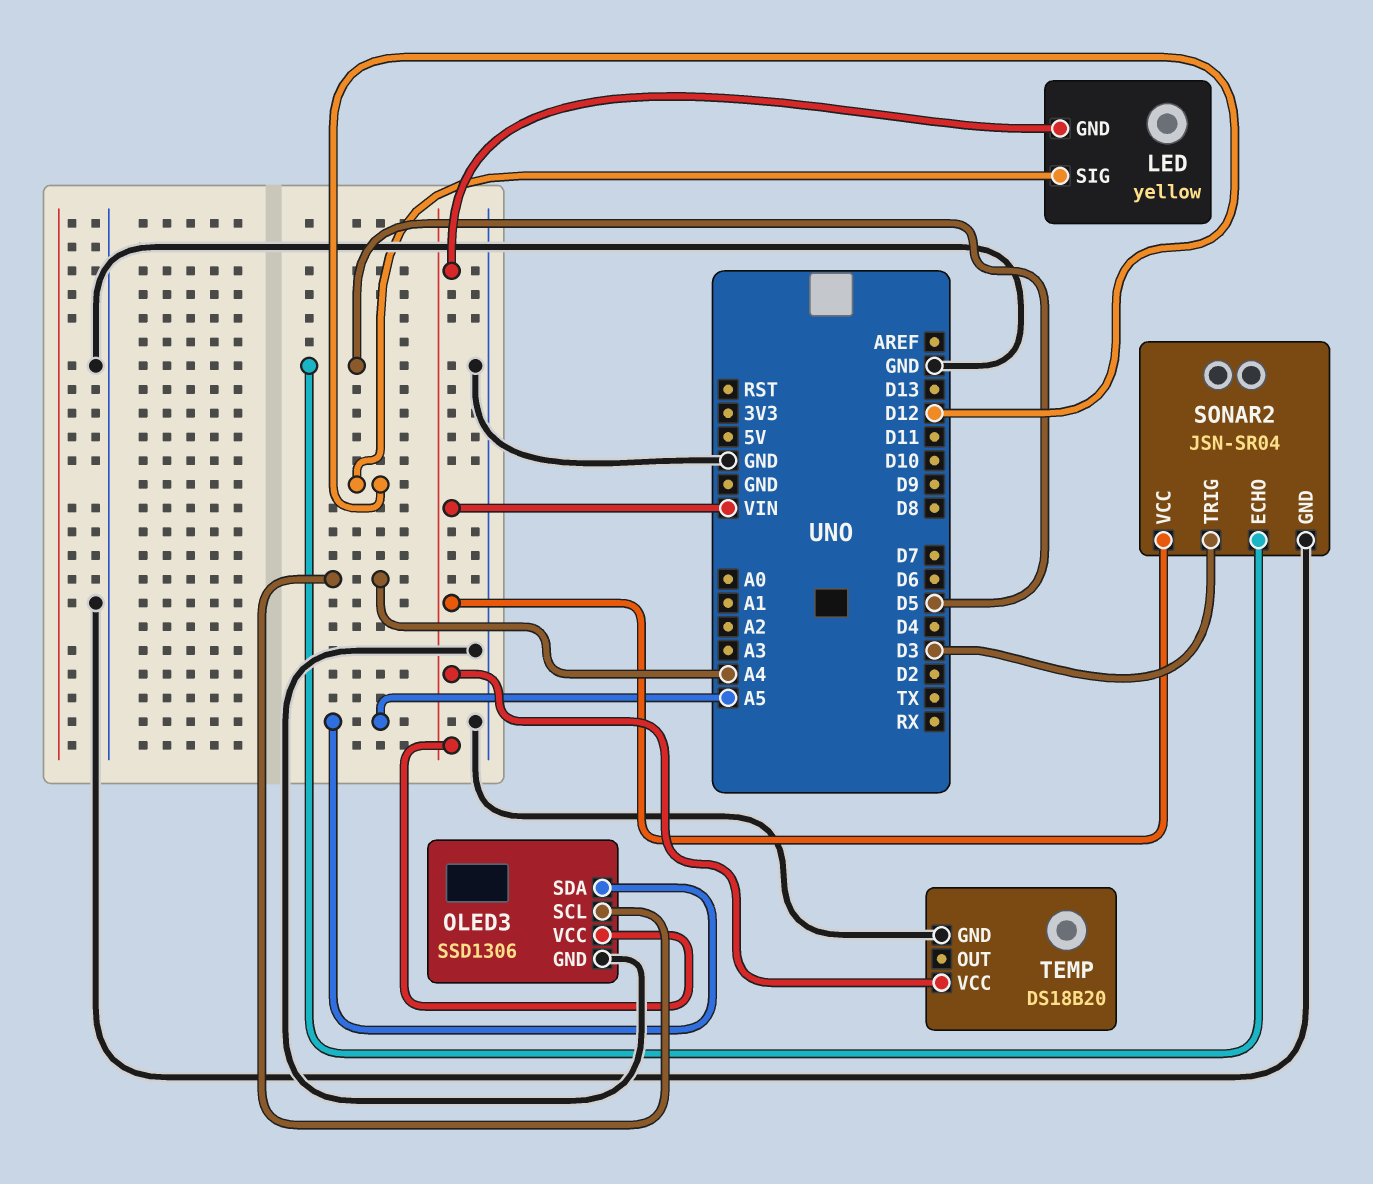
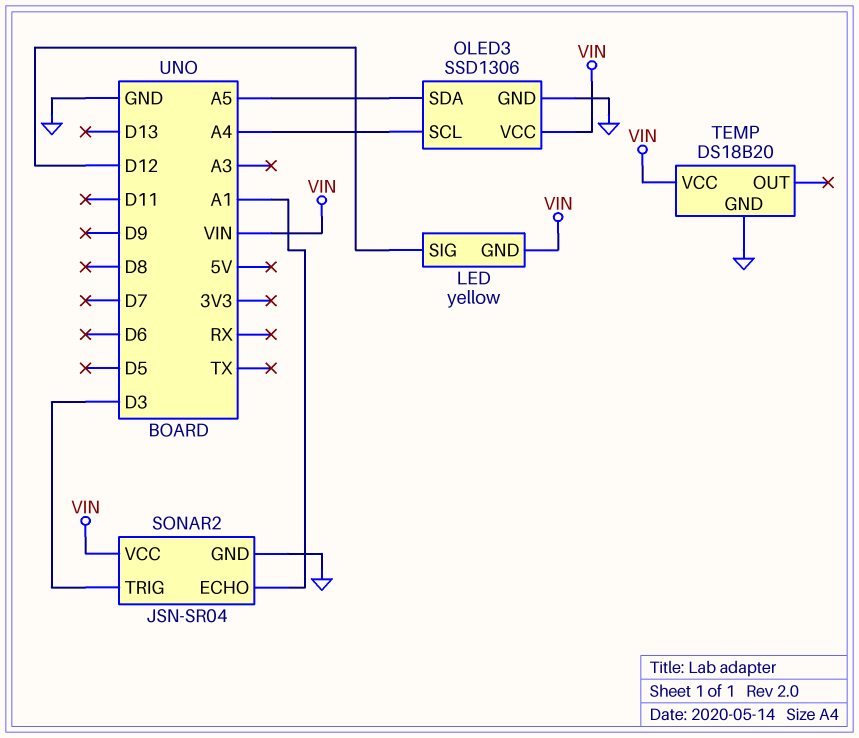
SONAR2 pin ECHO: D5 -> A1

